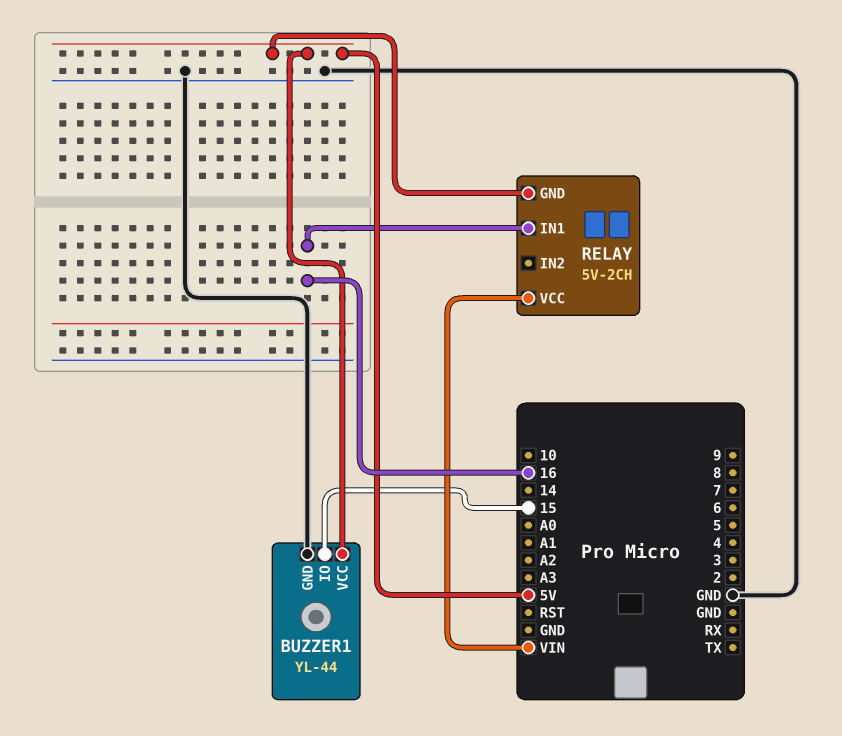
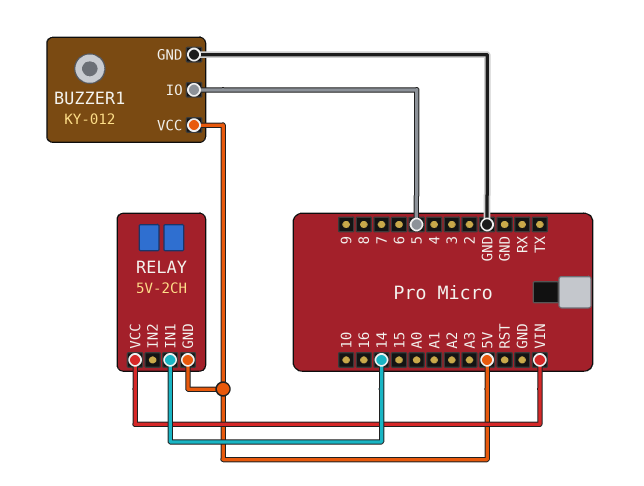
BUZZER1: YL-44 -> KY-012
BUZZER1 pin IO: 15 -> 5
RELAY pin IN1: 16 -> 14

